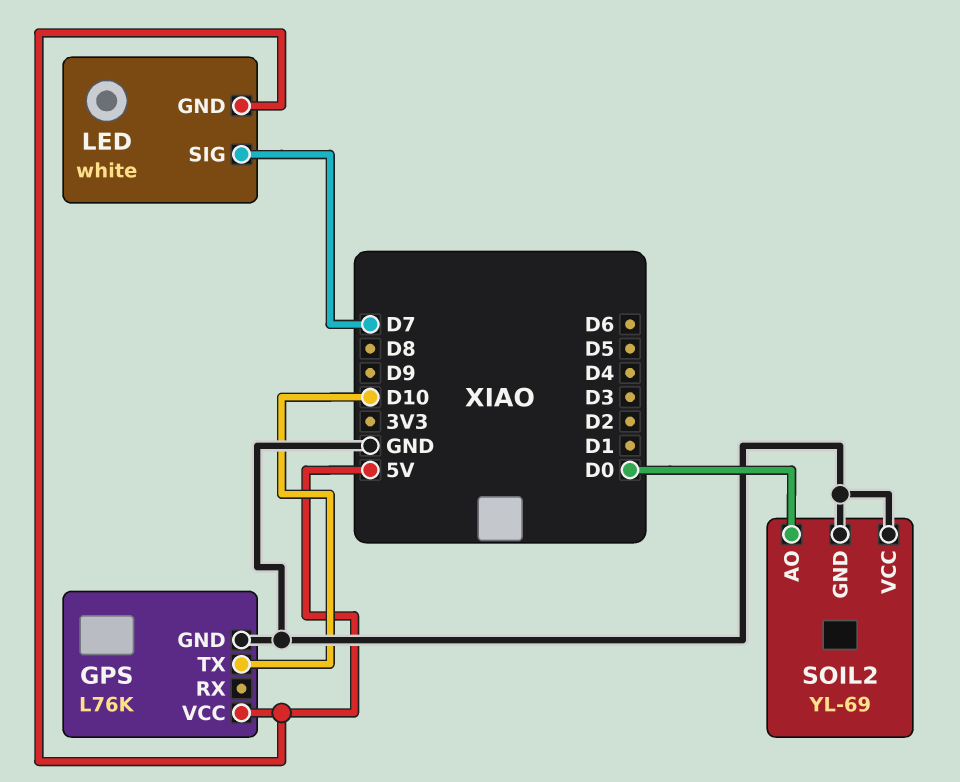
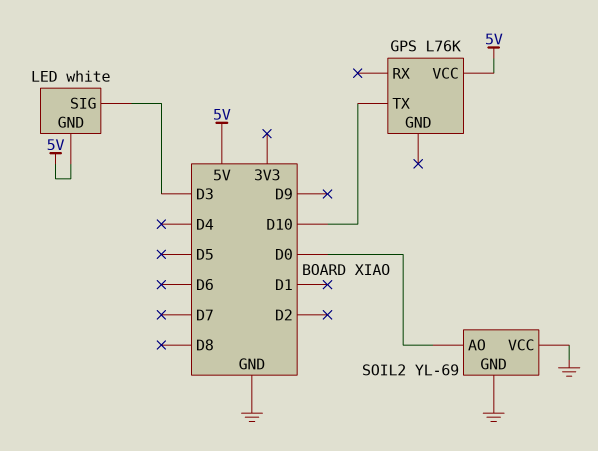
GPS pin GND: GND -> none
LED pin SIG: D7 -> D3

